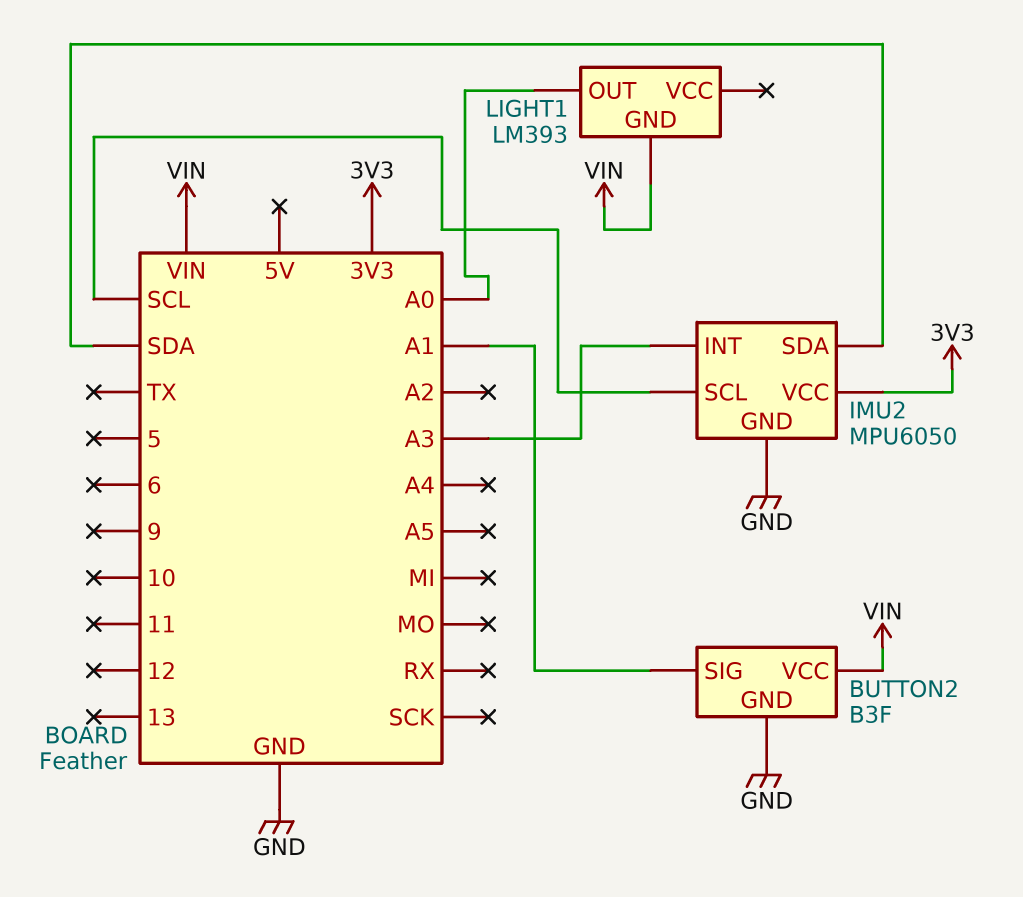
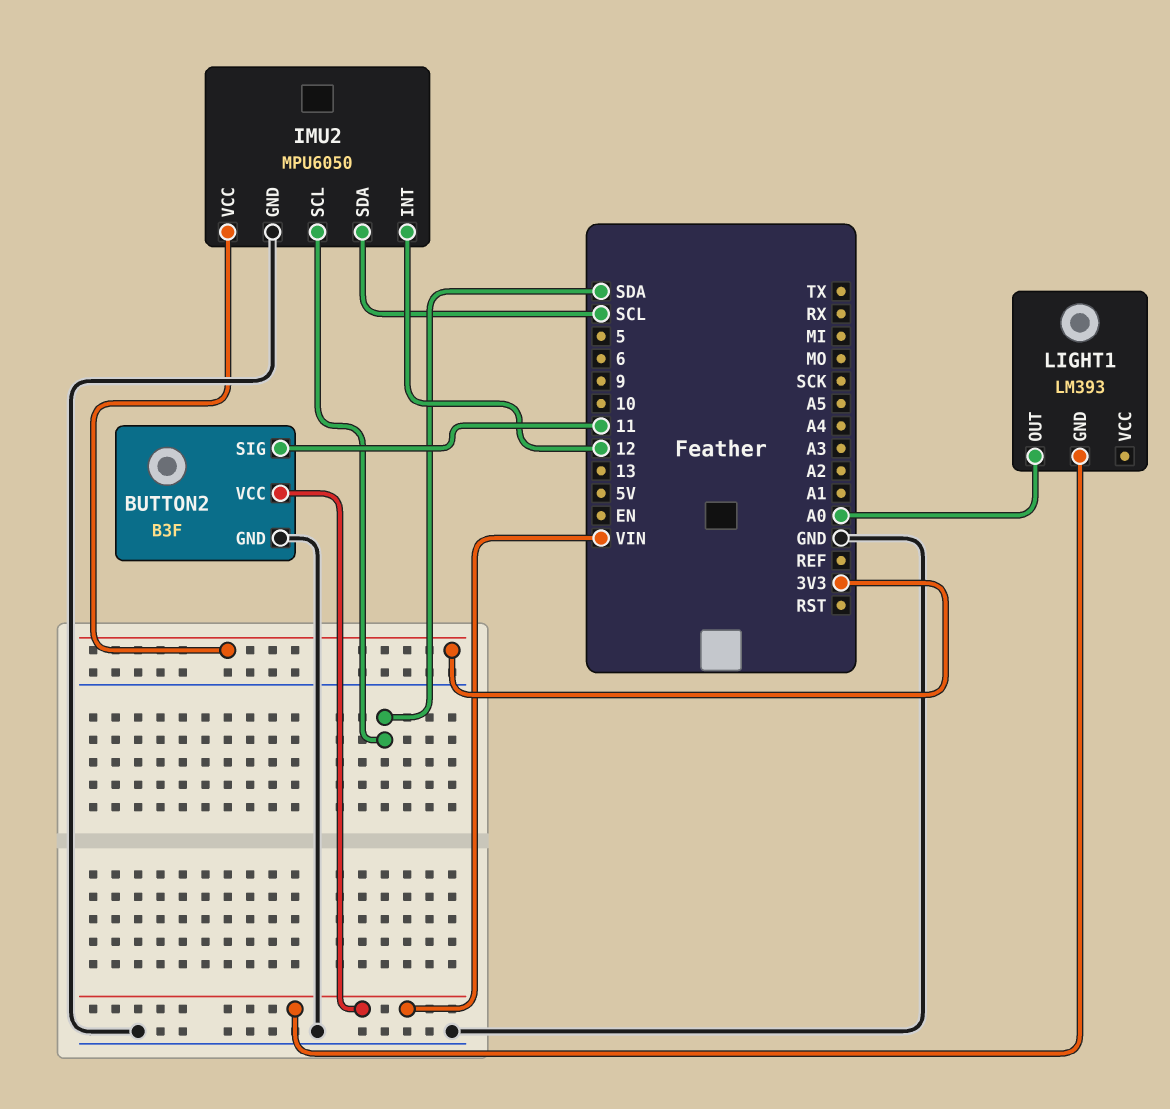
BUTTON2 pin SIG: A1 -> 11
IMU2 pin INT: A3 -> 12
IMU2 pin SCL: SCL -> SDA
IMU2 pin SDA: SDA -> SCL

